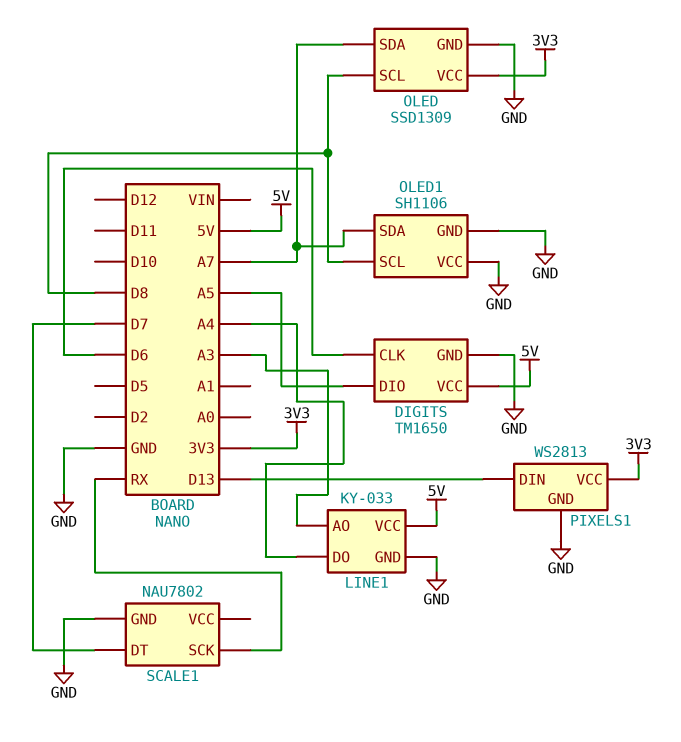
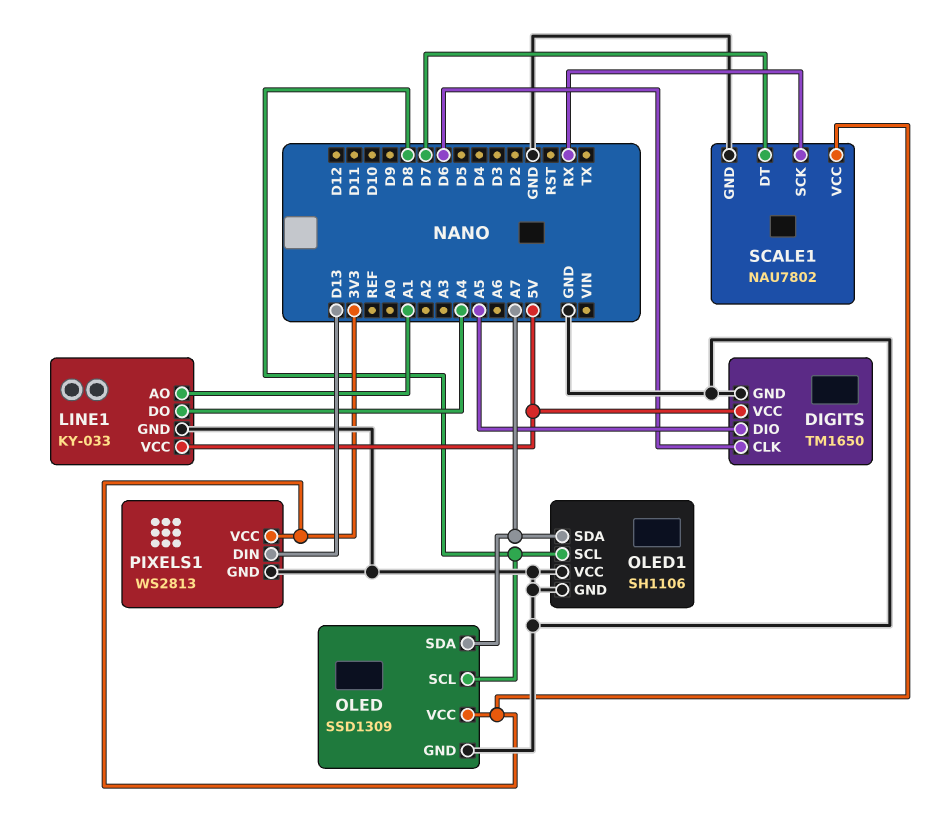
LINE1 pin AO: A3 -> A1
SCALE1 pin VCC: none -> 3V3

